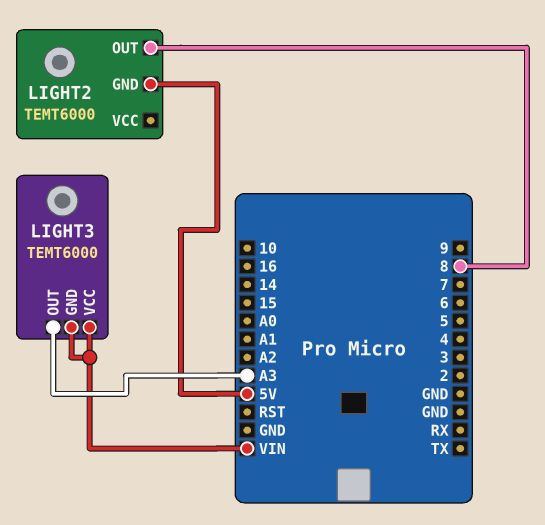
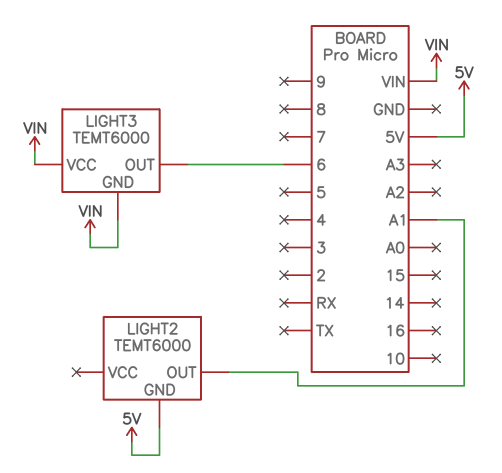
LIGHT2 pin OUT: 8 -> A1
LIGHT3 pin OUT: A3 -> 6

